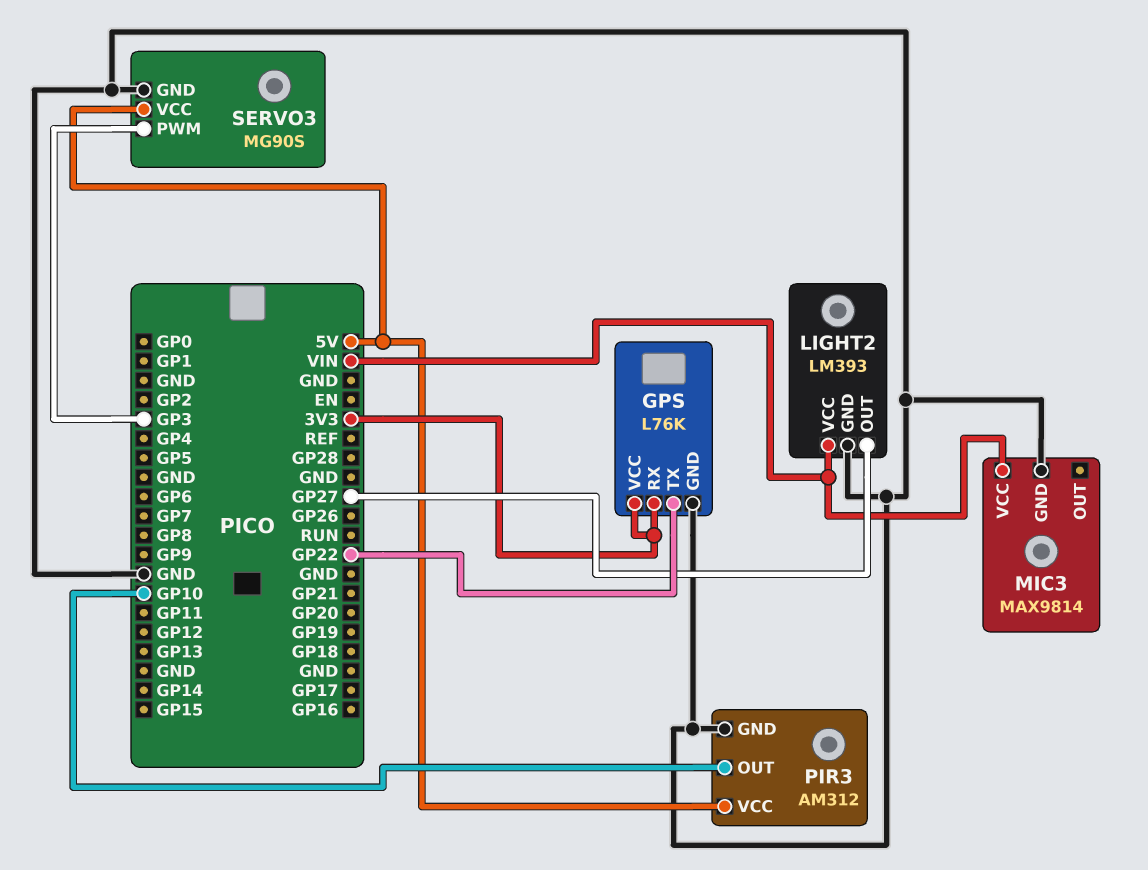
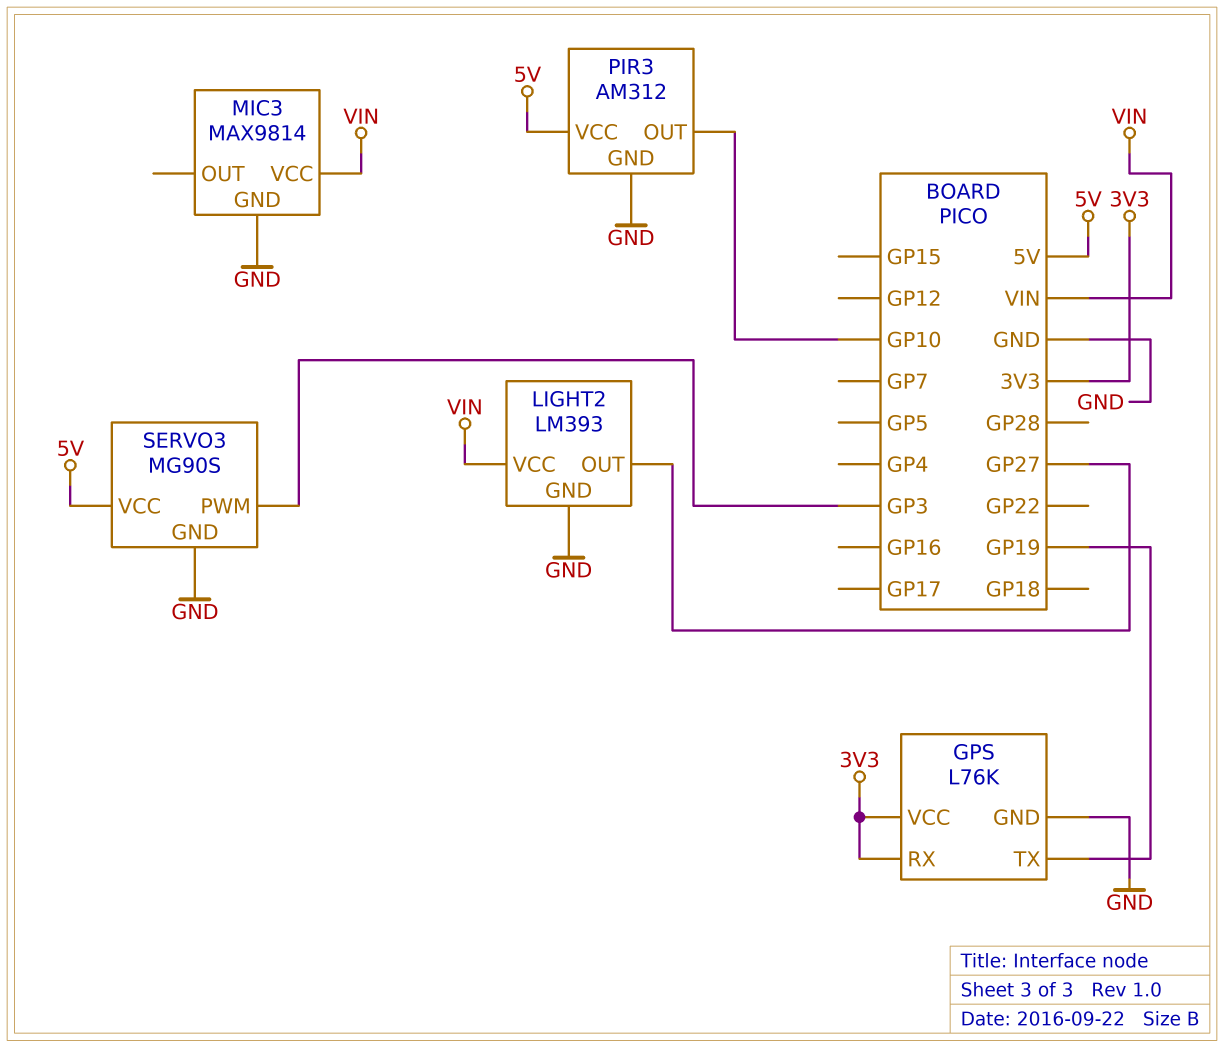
GPS pin TX: GP22 -> GP19

